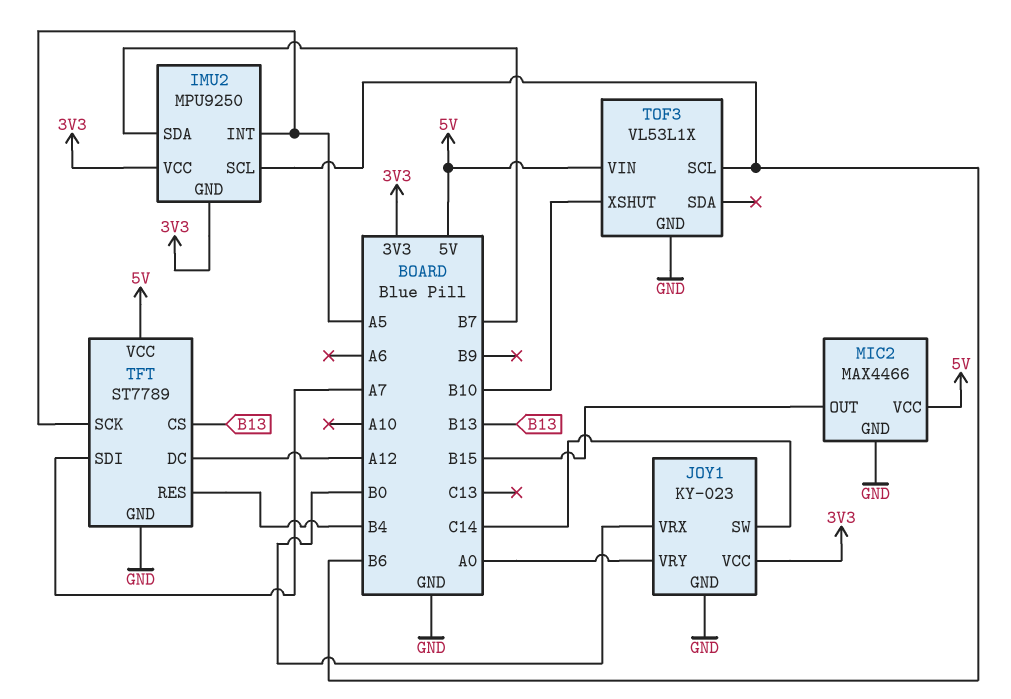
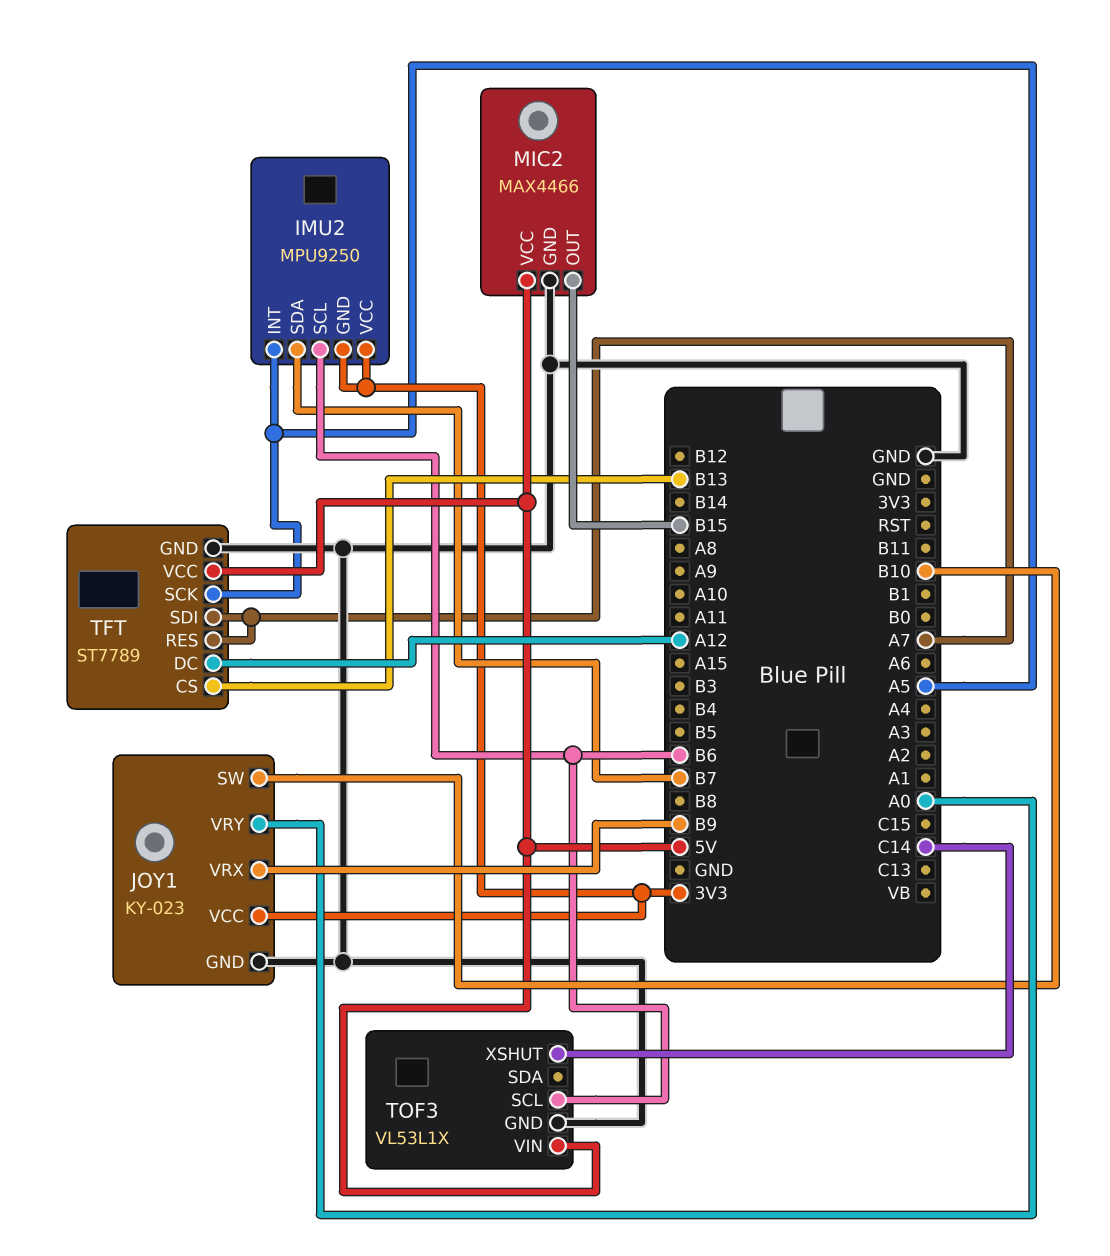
JOY1 pin SW: C14 -> B10
JOY1 pin VRX: B0 -> B9
TFT pin RES: B4 -> A7
TOF3 pin XSHUT: B10 -> C14

